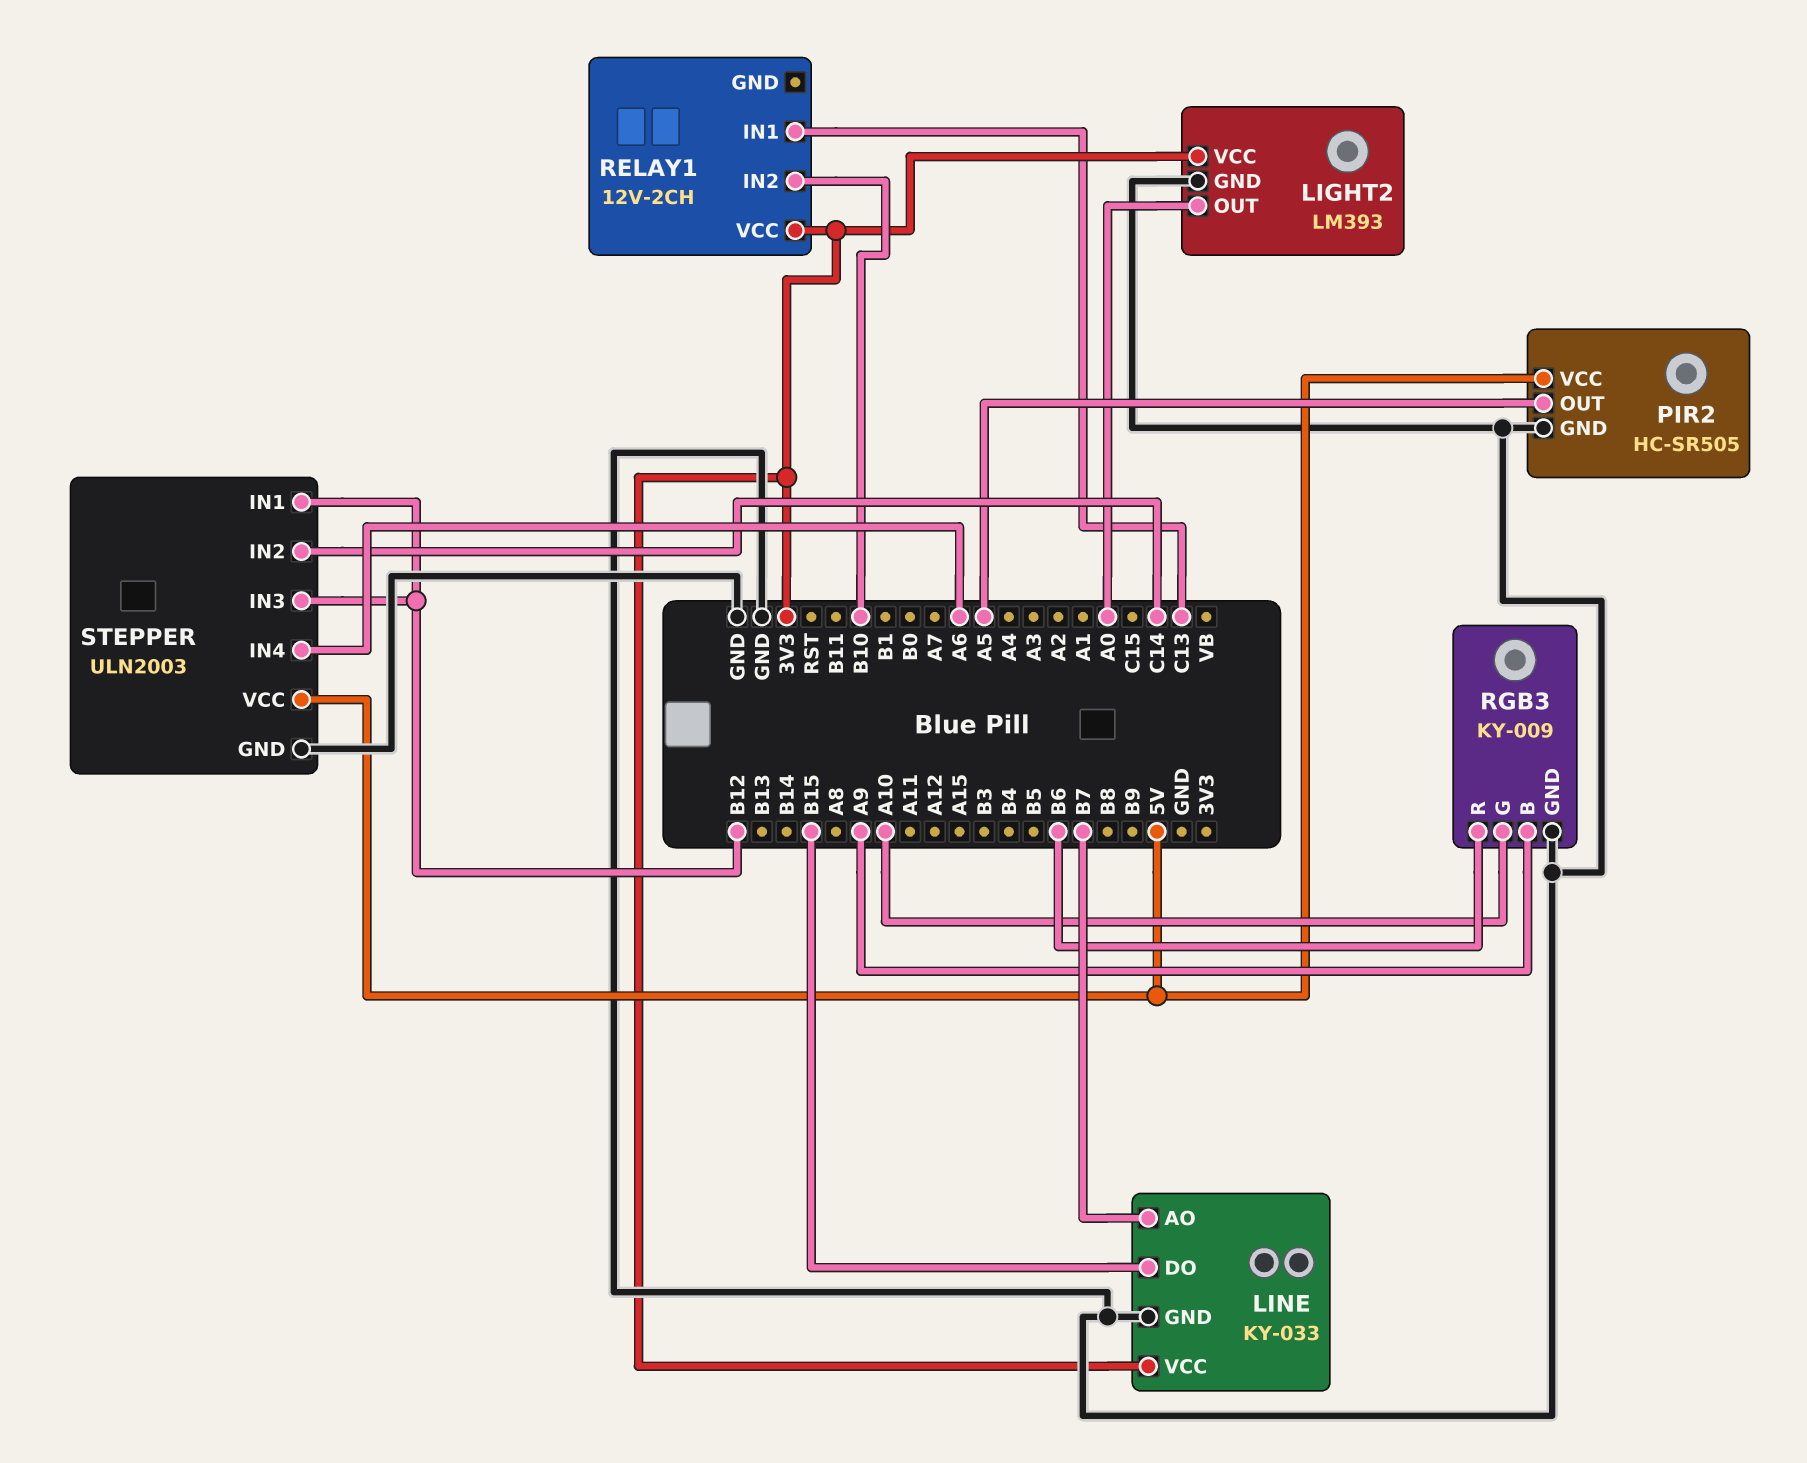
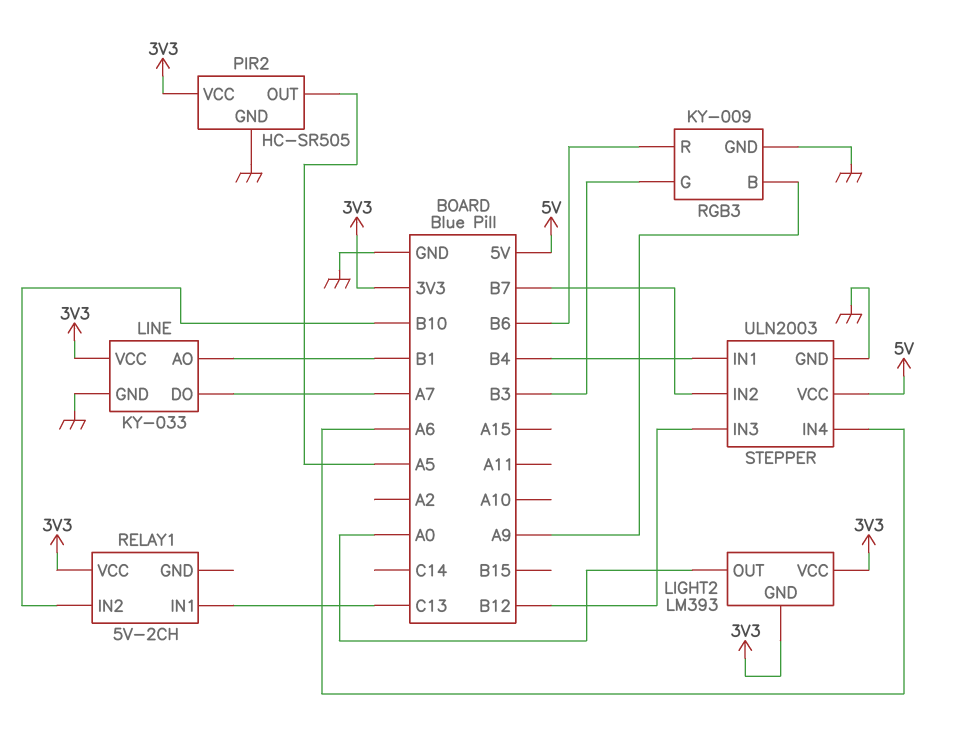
LIGHT2 pin GND: GND -> 3V3
LINE pin AO: B7 -> B1
LINE pin DO: B15 -> A7
PIR2 pin VCC: 5V -> 3V3
RELAY1: 12V-2CH -> 5V-2CH
RGB3 pin G: A10 -> B3
STEPPER pin IN1: B12 -> B4
STEPPER pin IN2: C14 -> B7

